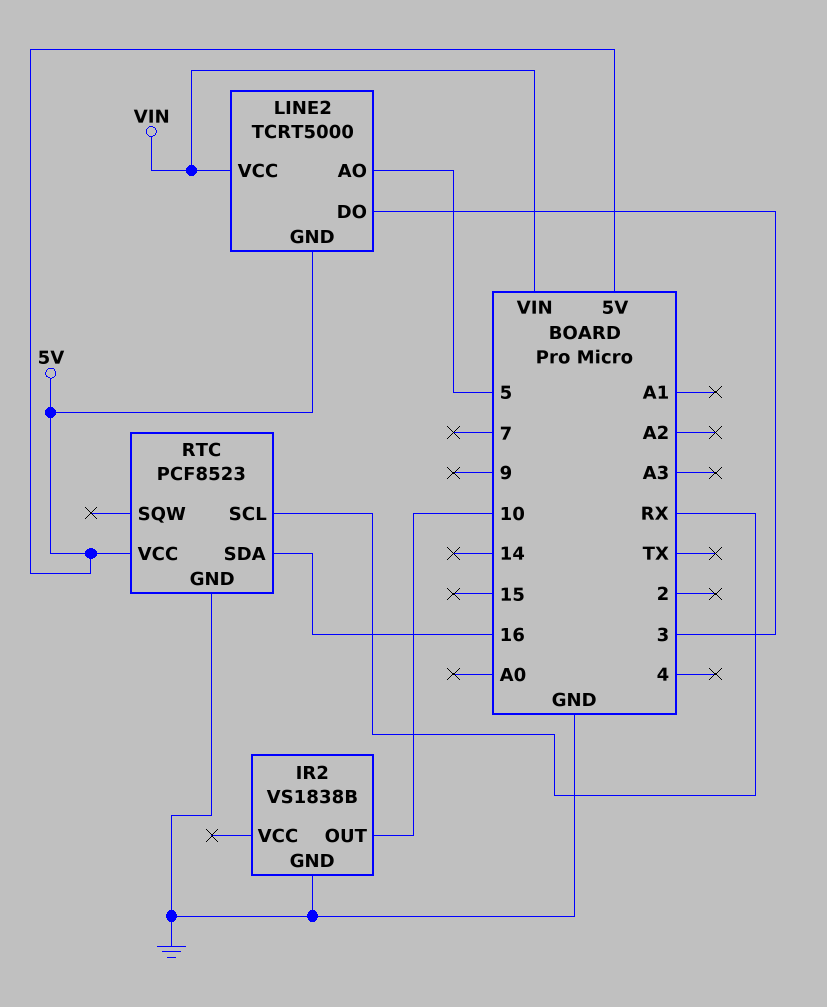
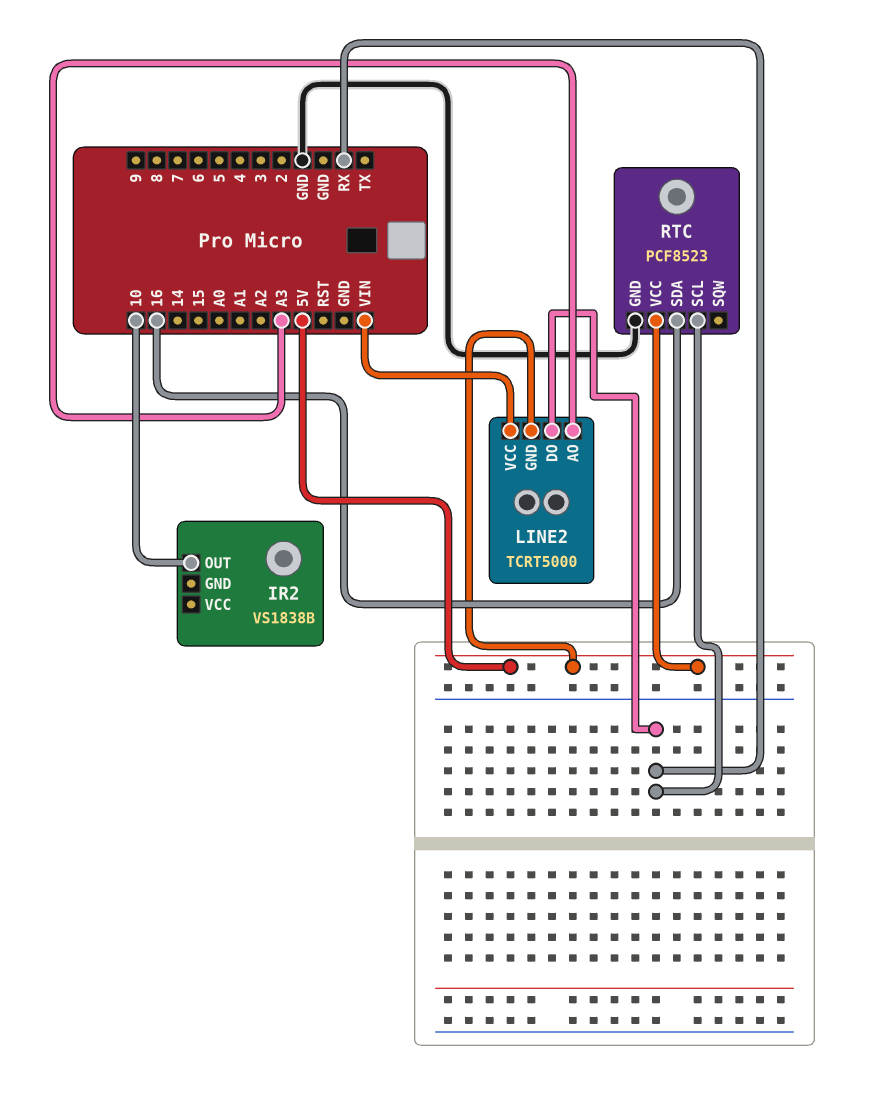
IR2 pin GND: GND -> none
LINE2 pin AO: 5 -> A3
LINE2 pin DO: 3 -> RX

